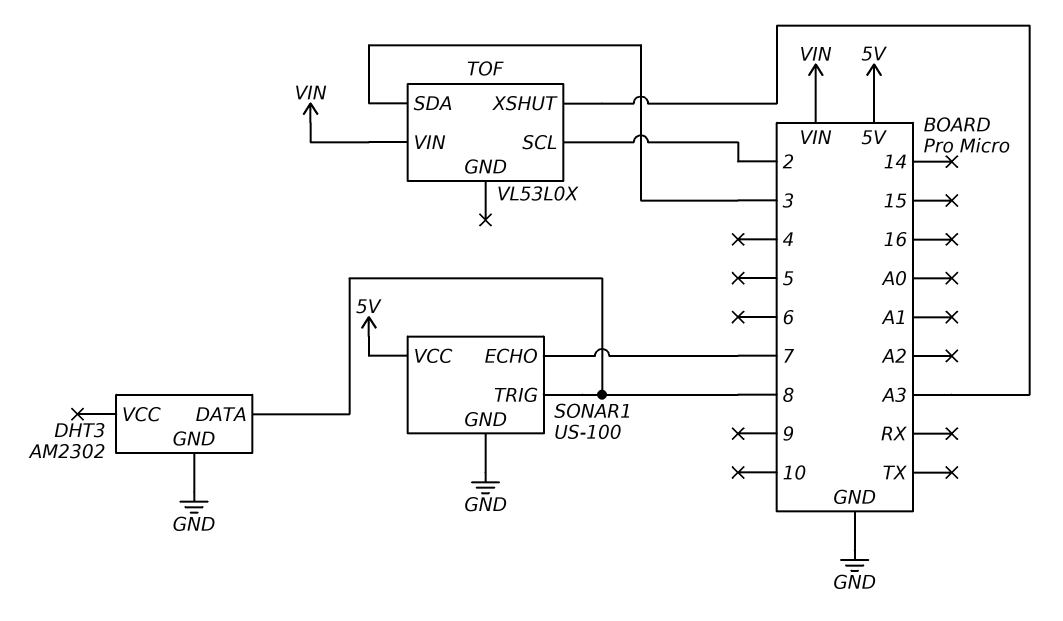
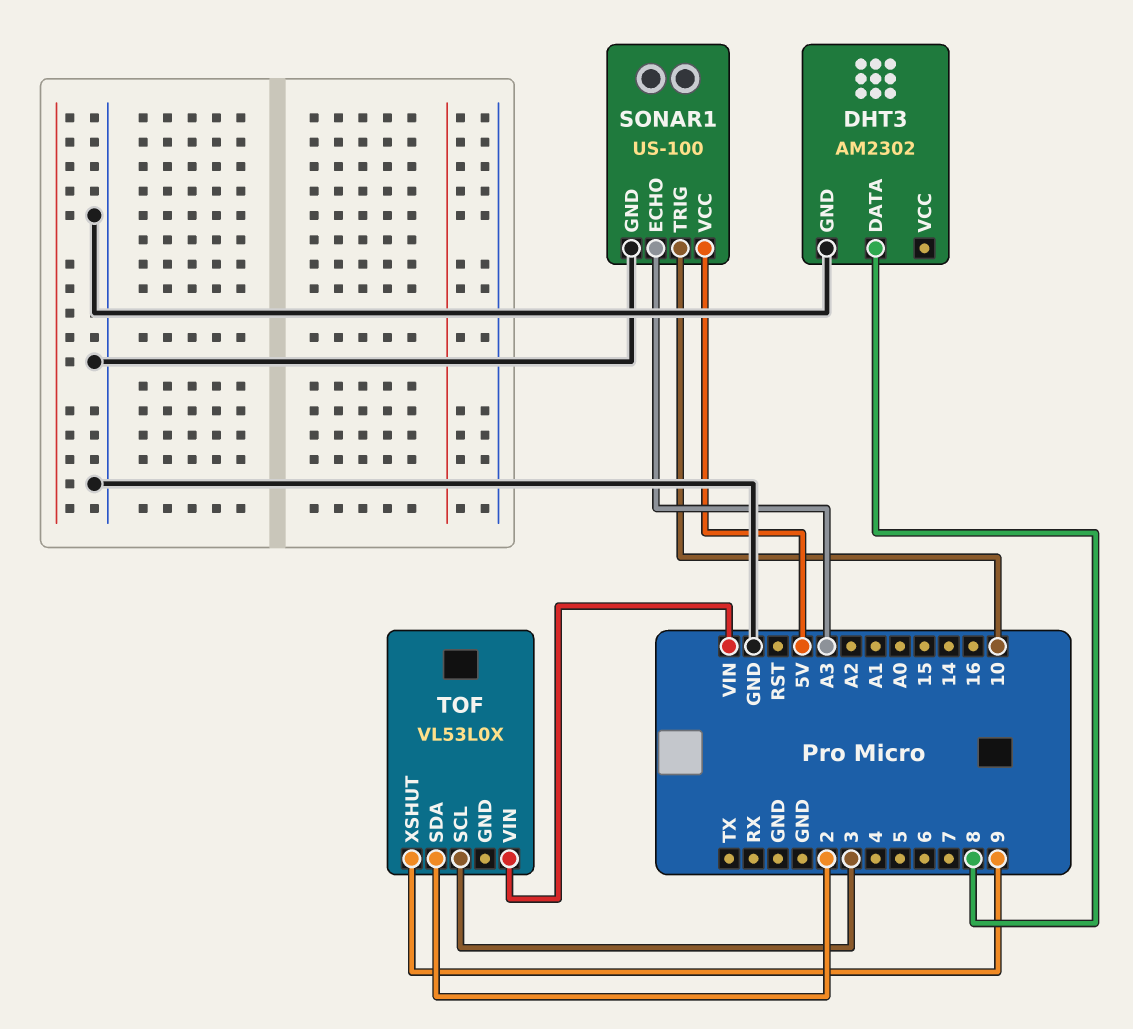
SONAR1 pin ECHO: 7 -> A3
SONAR1 pin TRIG: 8 -> 10
TOF pin SCL: 2 -> 3
TOF pin SDA: 3 -> 2
TOF pin XSHUT: A3 -> 9

